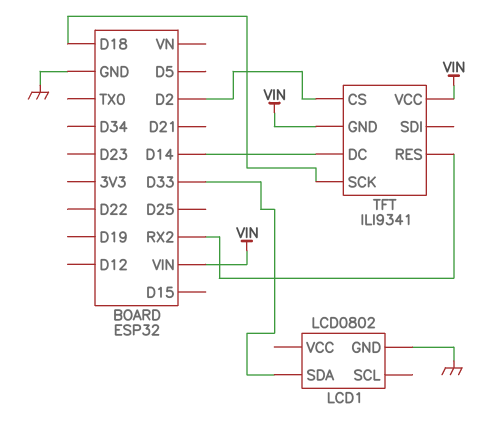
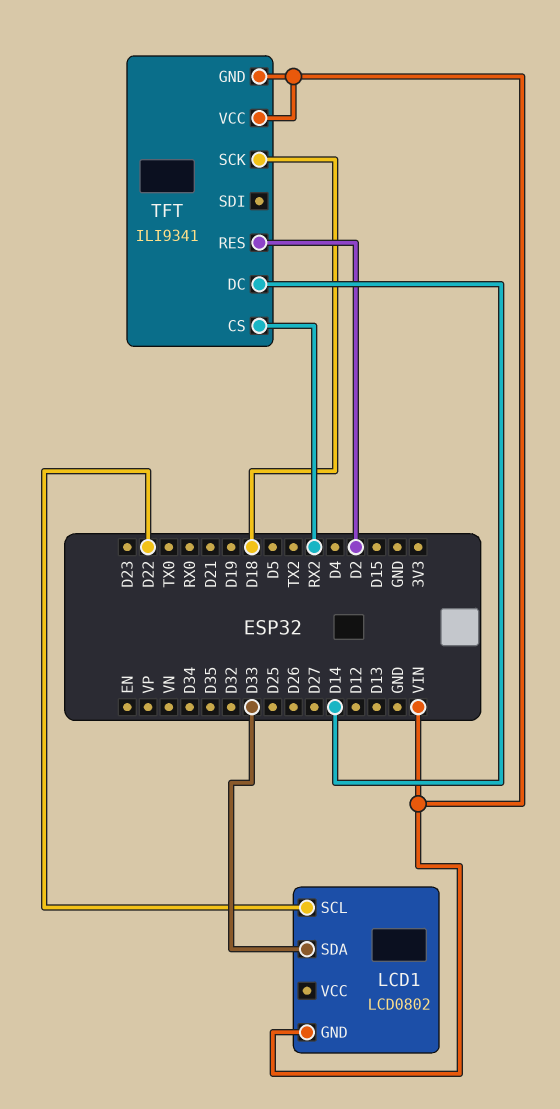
LCD1 pin GND: GND -> VIN
LCD1 pin SCL: none -> D22
TFT pin CS: D2 -> RX2
TFT pin RES: RX2 -> D2

